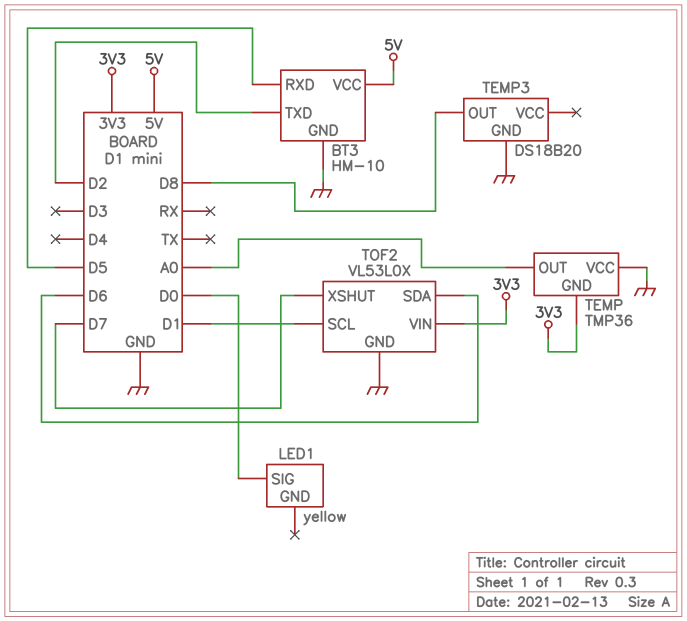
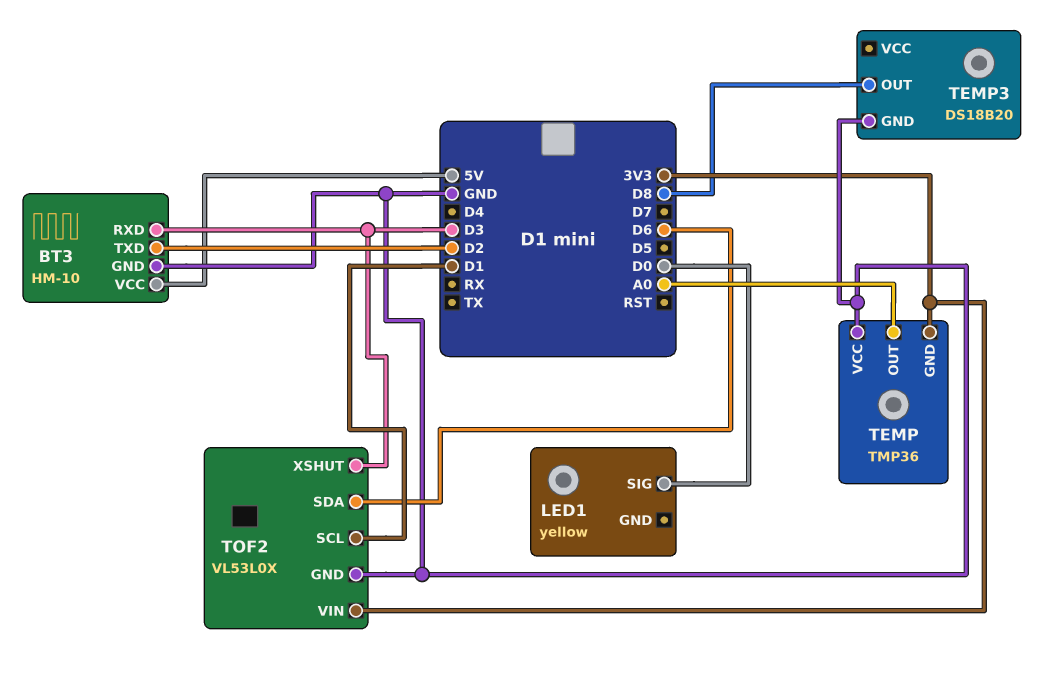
BT3 pin RXD: D5 -> D3
TOF2 pin XSHUT: D7 -> D3

